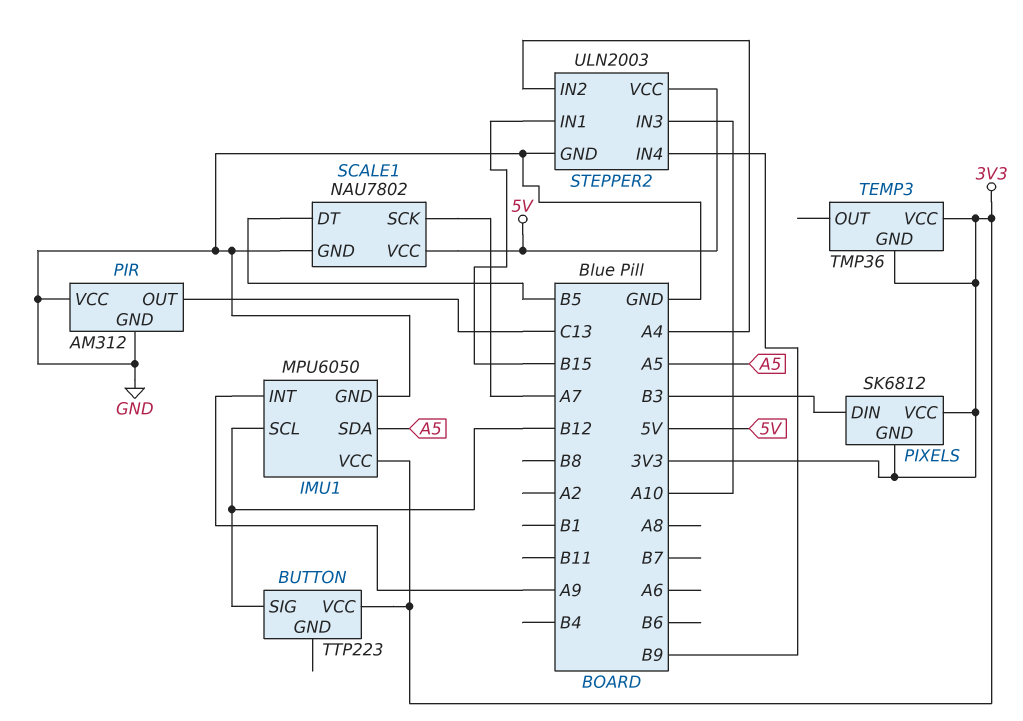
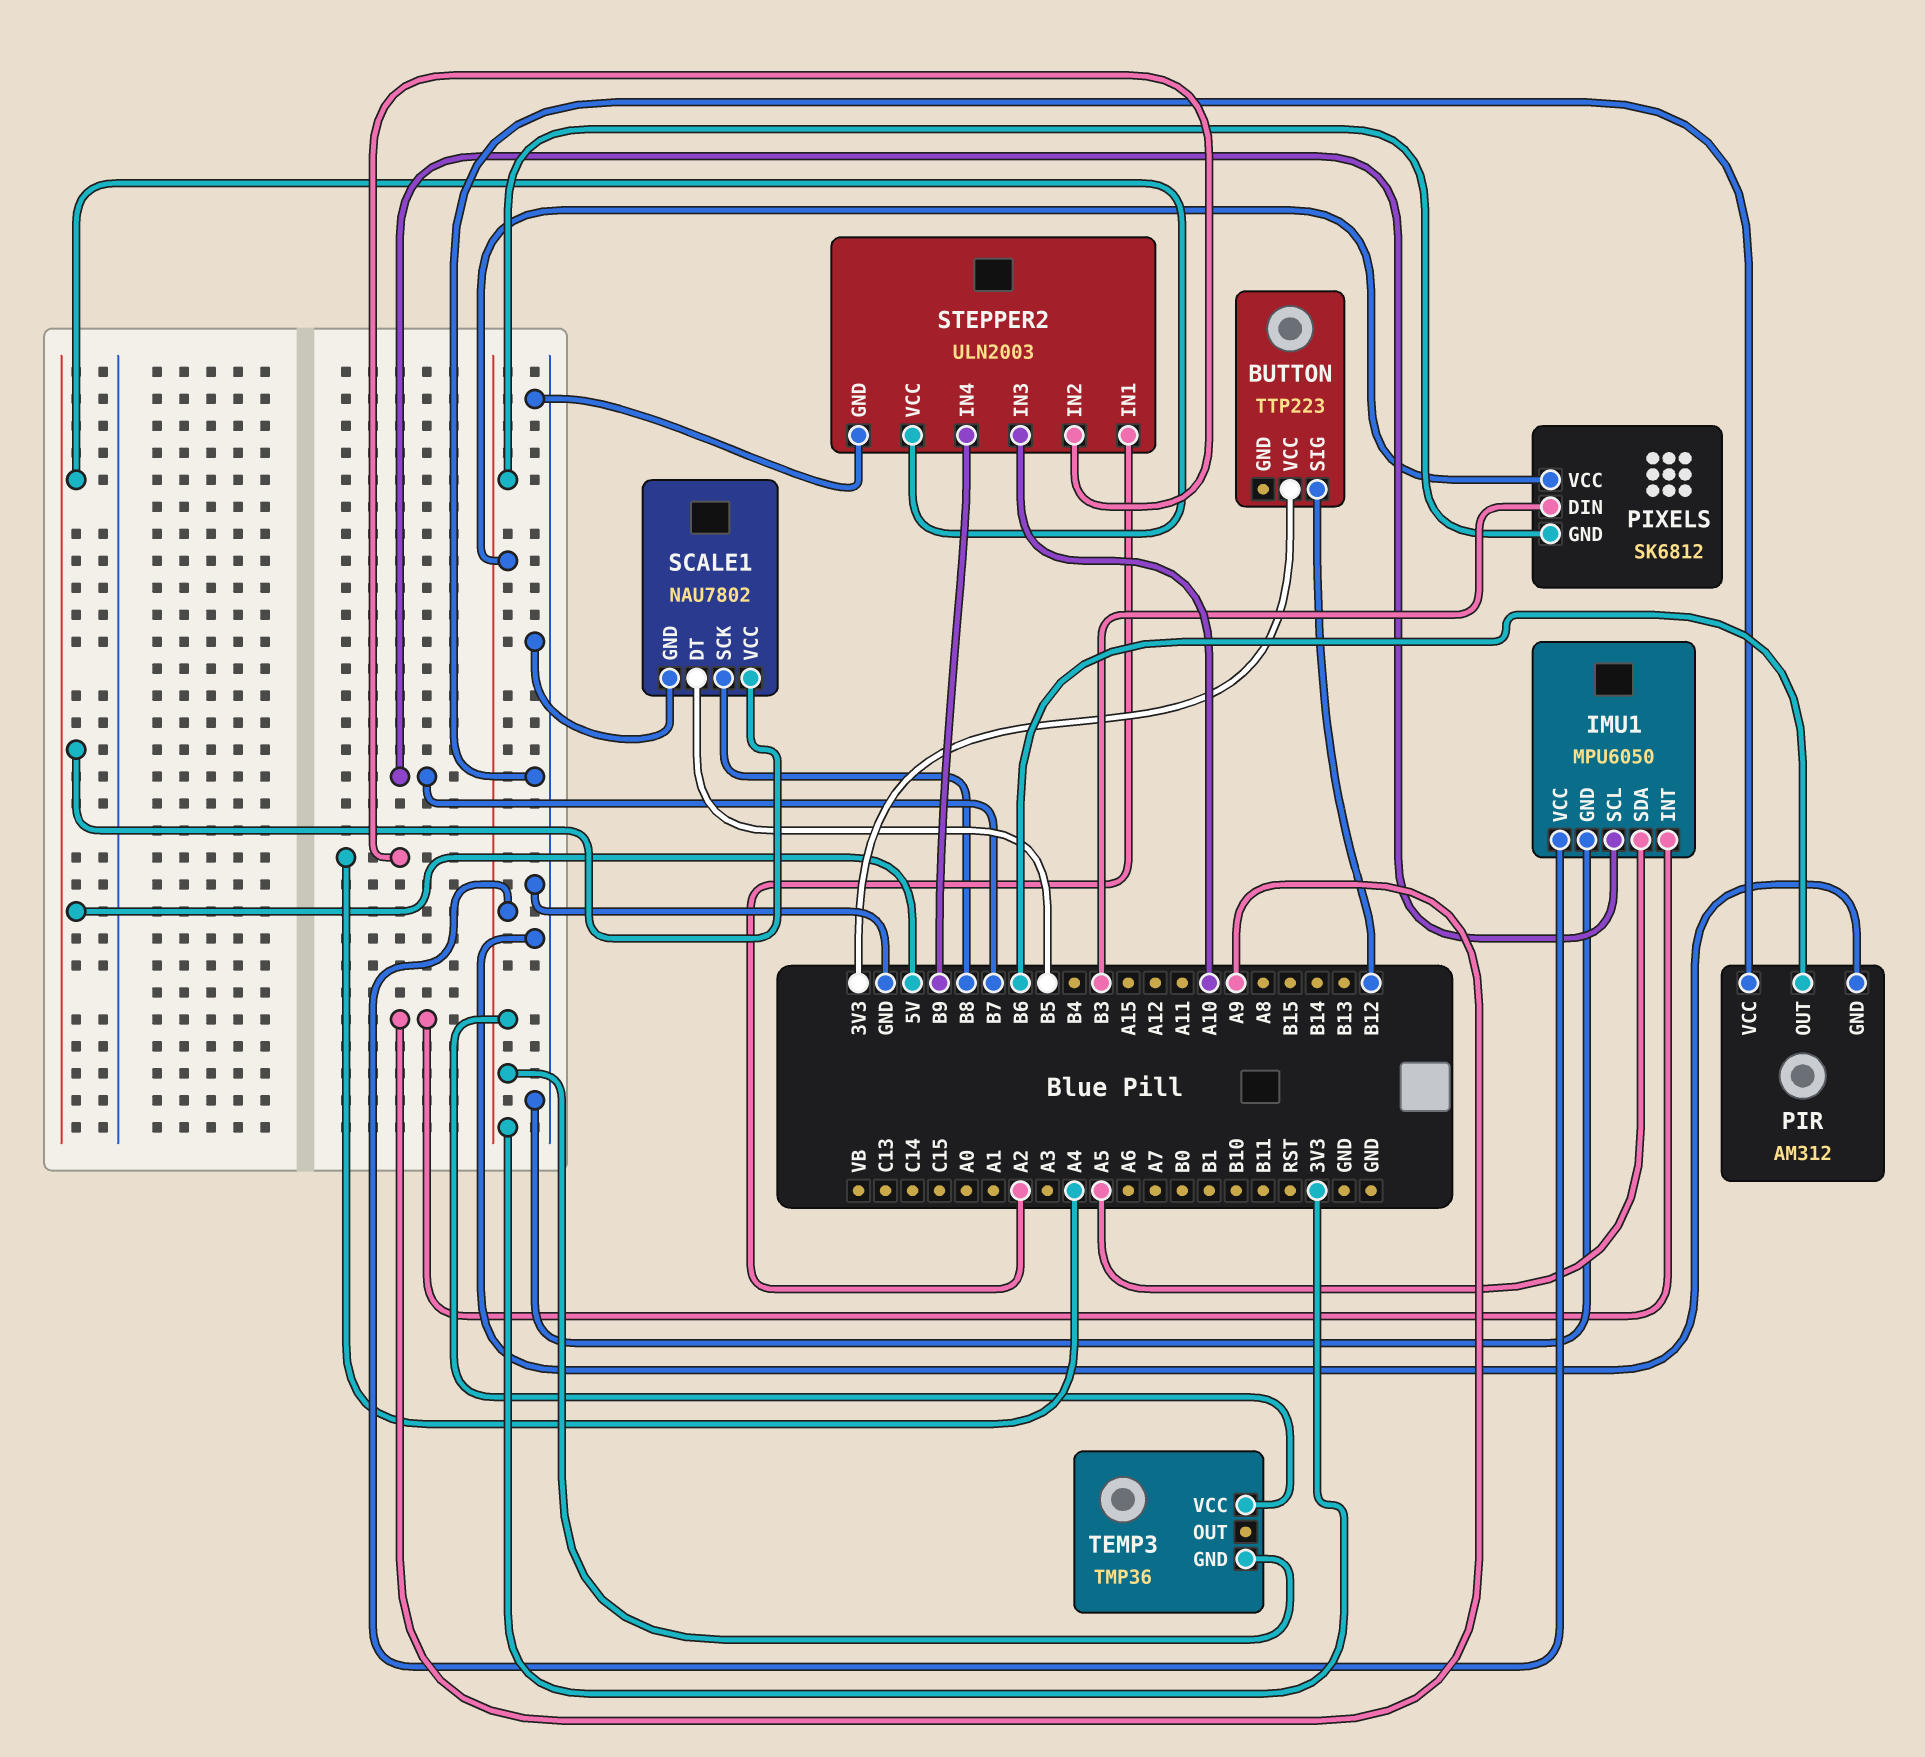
IMU1 pin SCL: B12 -> B7
PIR pin OUT: C13 -> B6
SCALE1 pin SCK: A7 -> B8
STEPPER2 pin IN1: B15 -> A2

